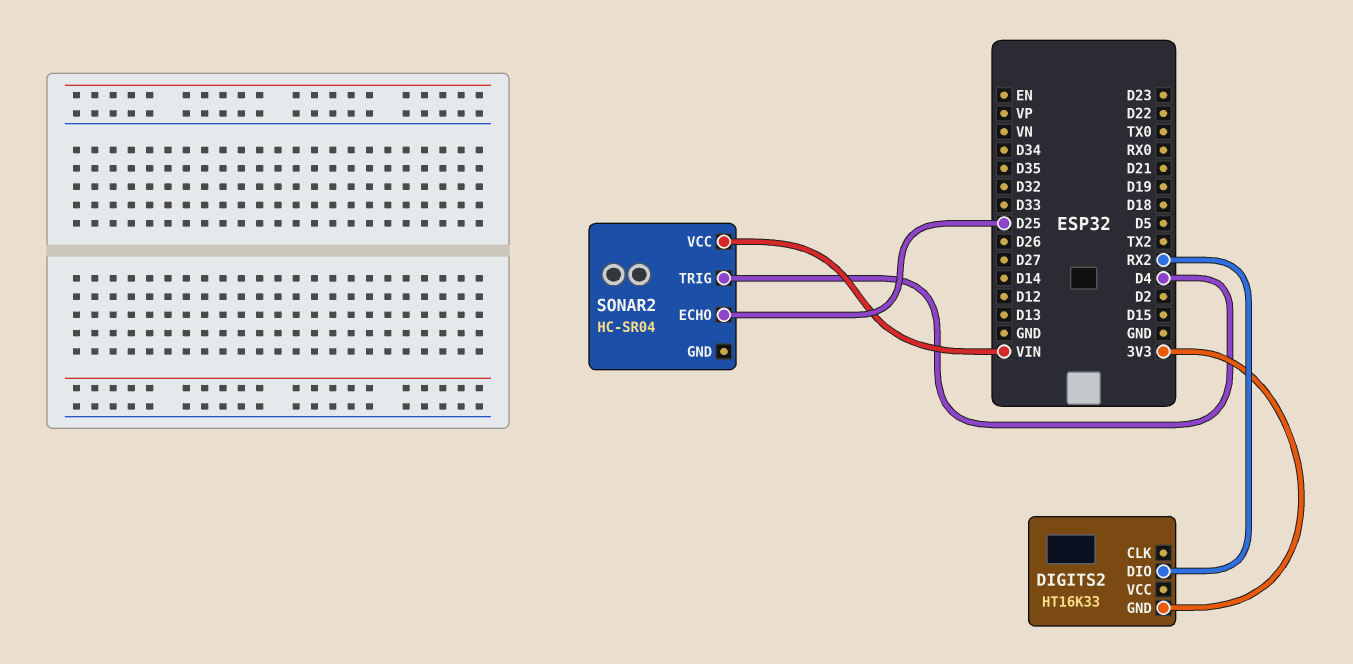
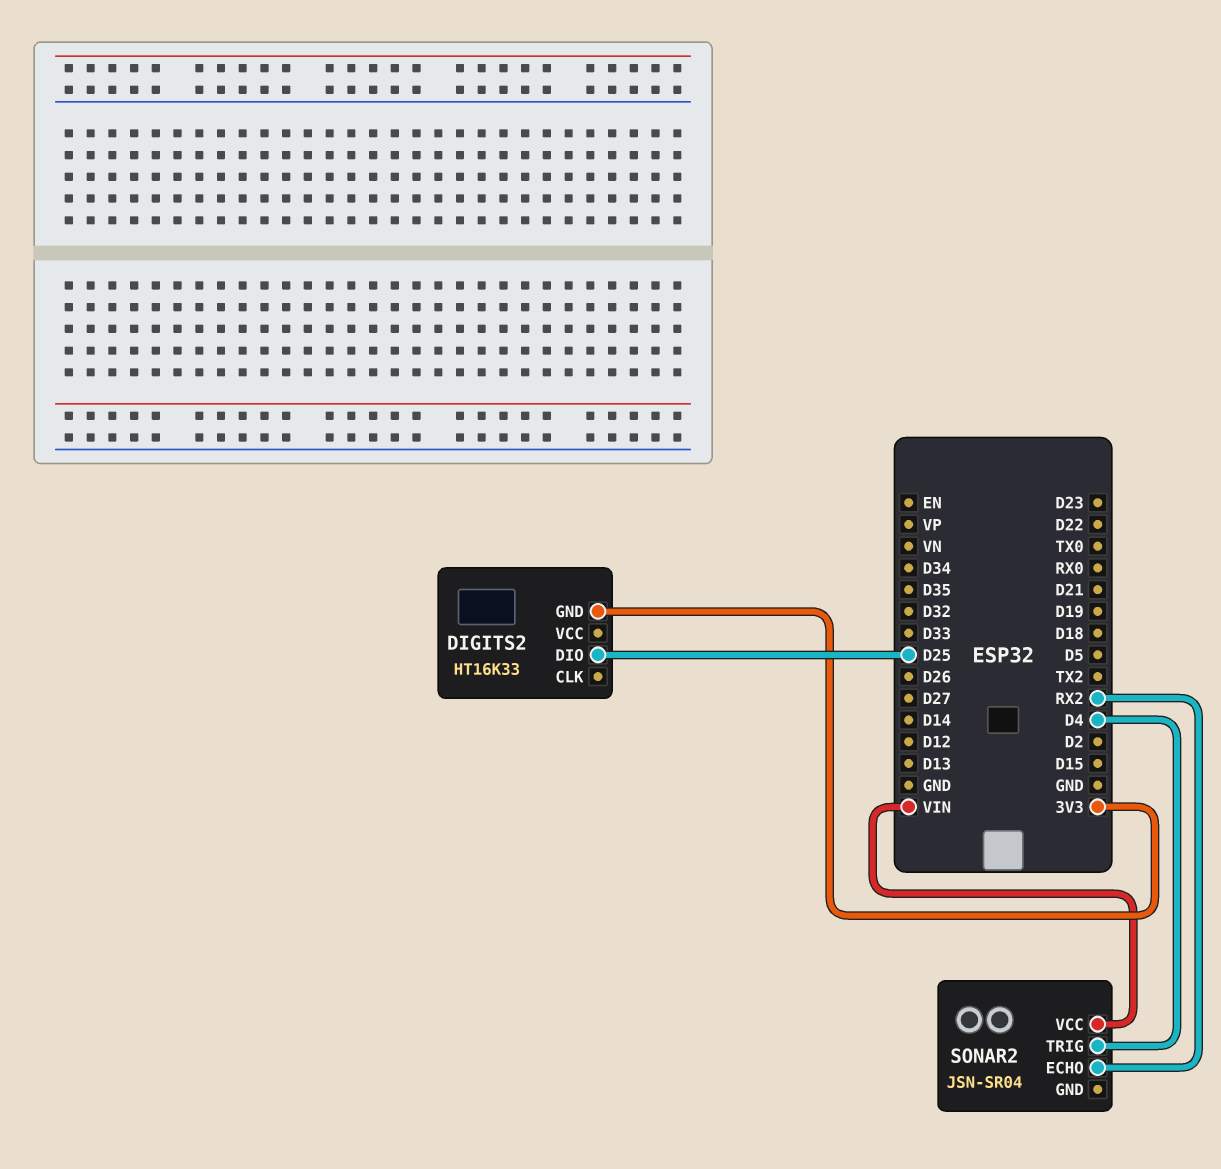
DIGITS2 pin DIO: RX2 -> D25
SONAR2: HC-SR04 -> JSN-SR04
SONAR2 pin ECHO: D25 -> RX2

